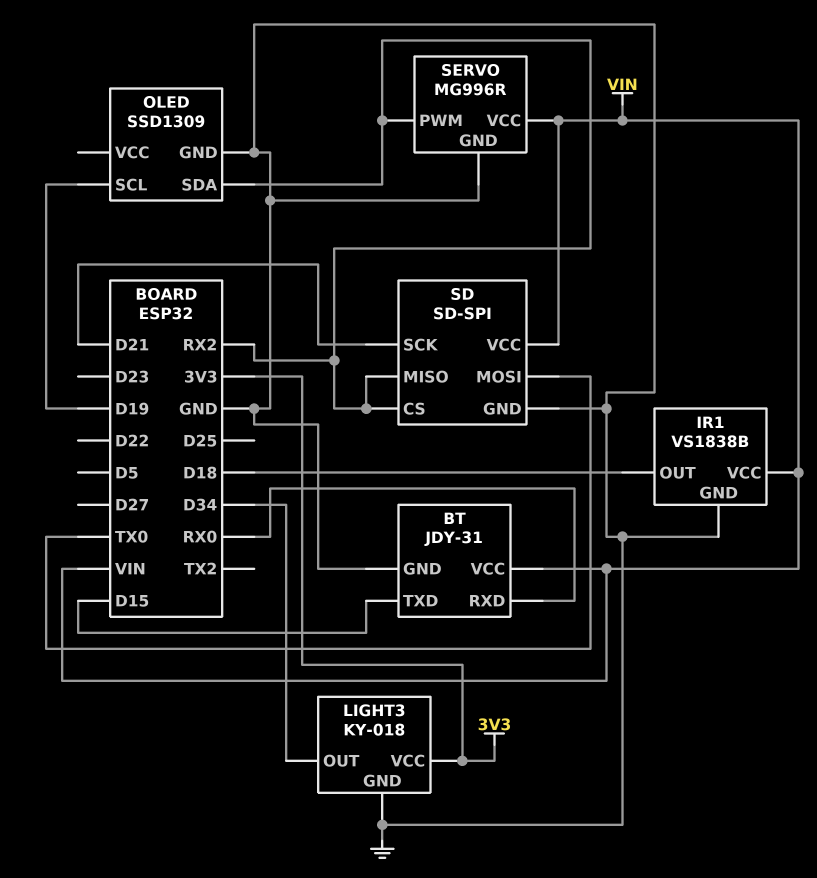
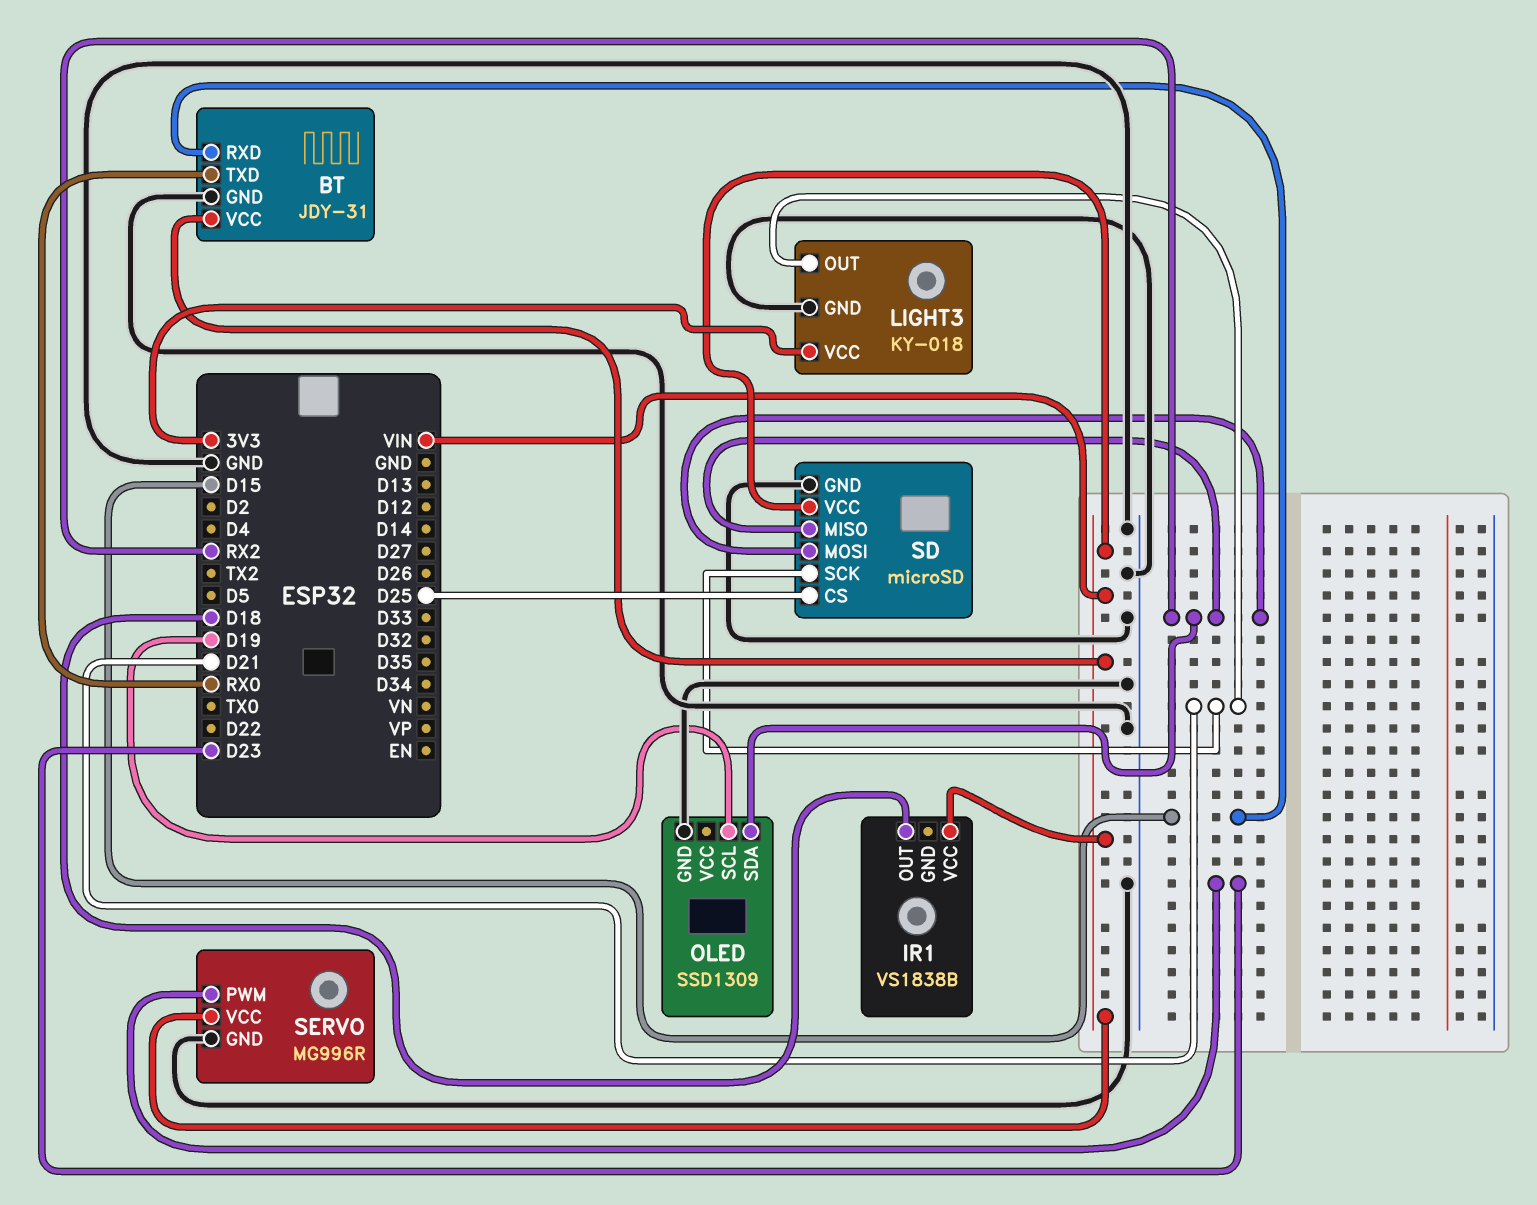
BT pin RXD: RX0 -> D15
BT pin TXD: D15 -> RX0
IR1 pin GND: GND -> none
LIGHT3 pin OUT: D34 -> D21
SD: SD-SPI -> microSD
SD pin CS: RX2 -> D25
SD pin MOSI: TX0 -> RX2
SERVO pin PWM: RX2 -> D23

